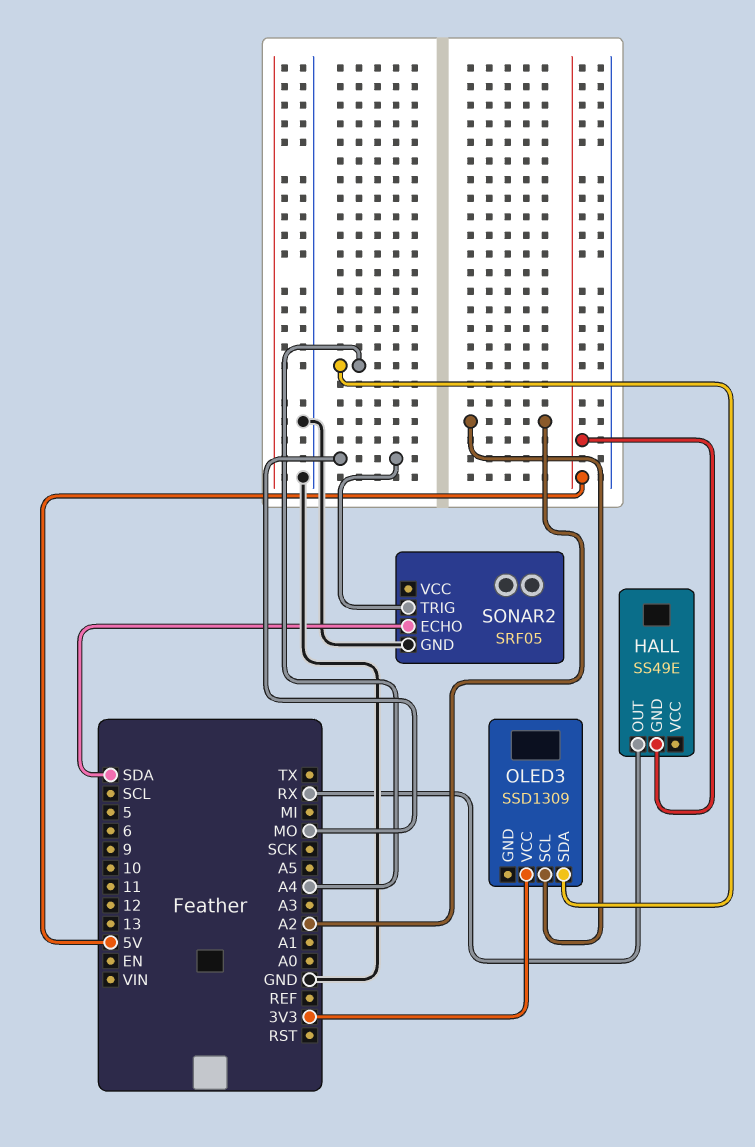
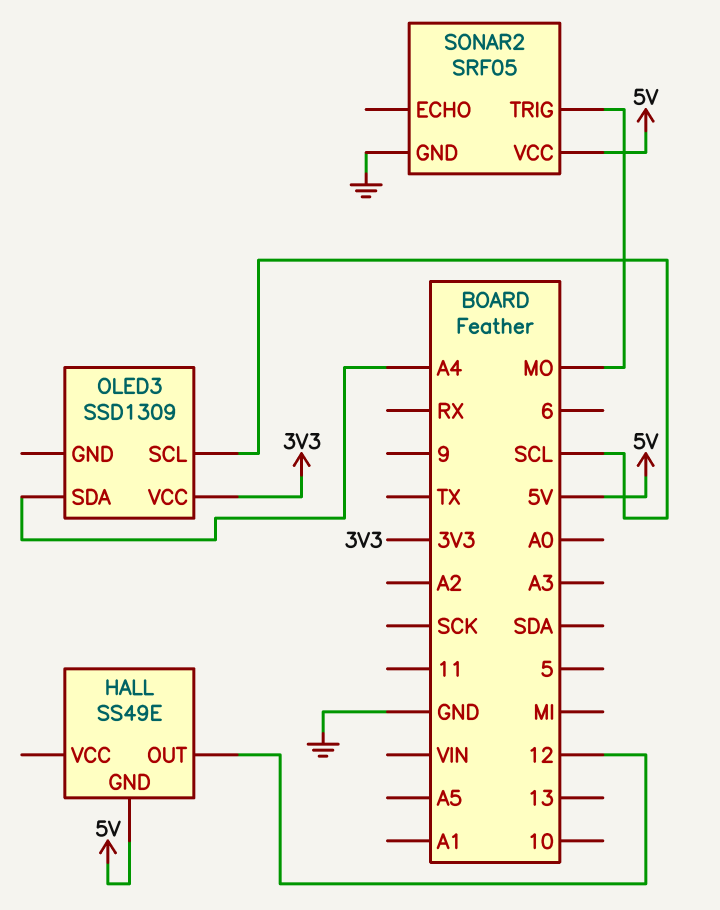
HALL pin OUT: RX -> 12
OLED3 pin SCL: A2 -> SCL
SONAR2 pin ECHO: SDA -> none
SONAR2 pin VCC: none -> 5V

